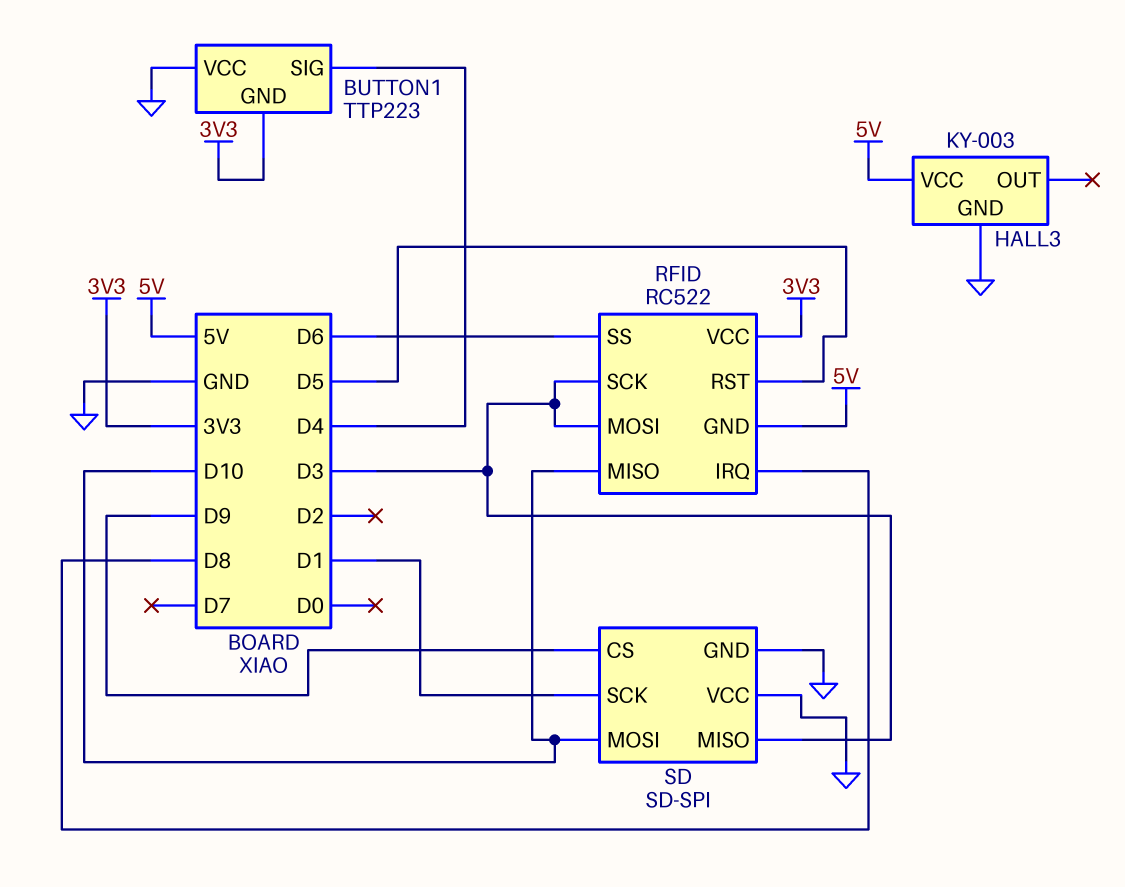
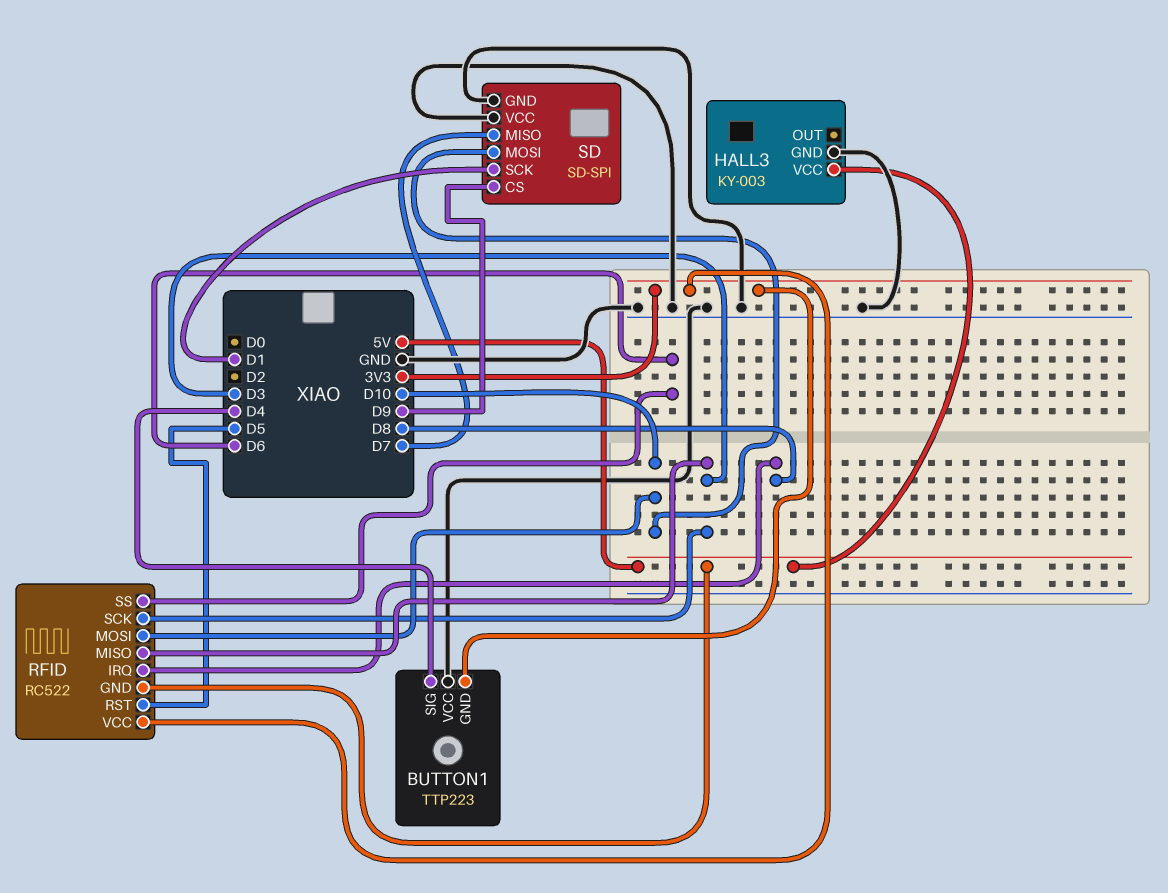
RFID pin MISO: D10 -> D3
RFID pin MOSI: D3 -> D10
SD pin MISO: D3 -> D7

